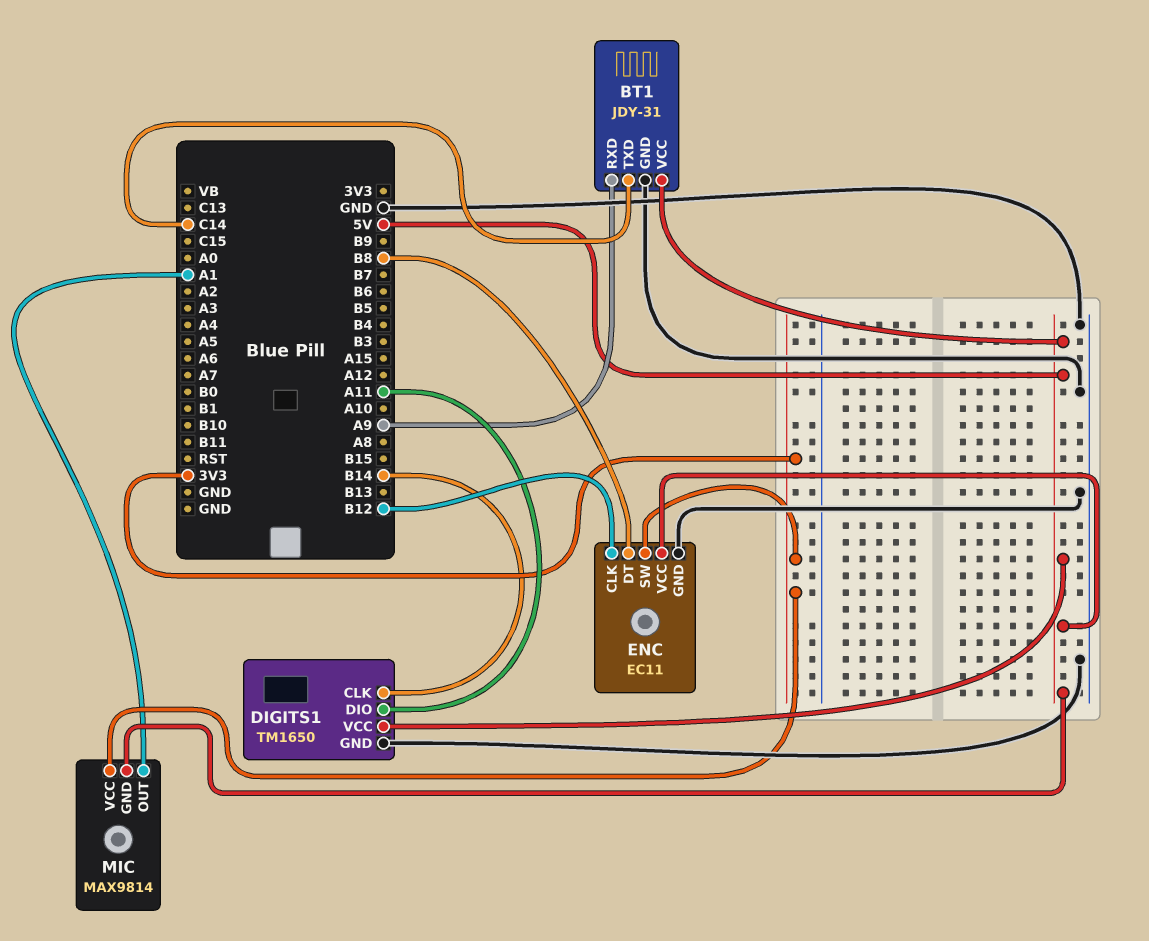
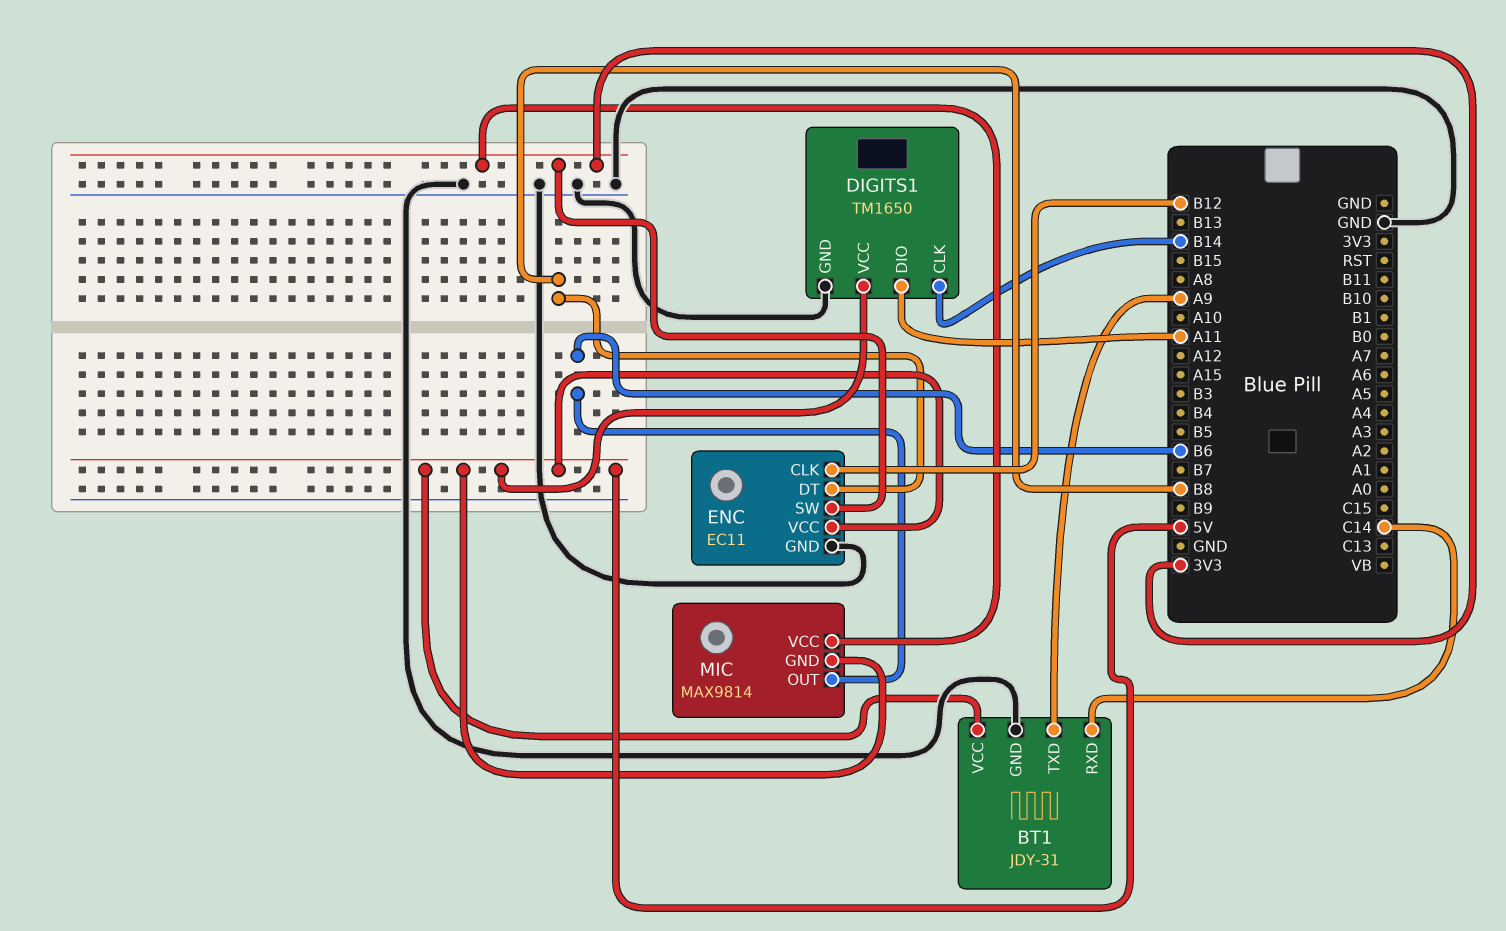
BT1 pin RXD: A9 -> C14
BT1 pin TXD: C14 -> A9
MIC pin OUT: A1 -> B6

